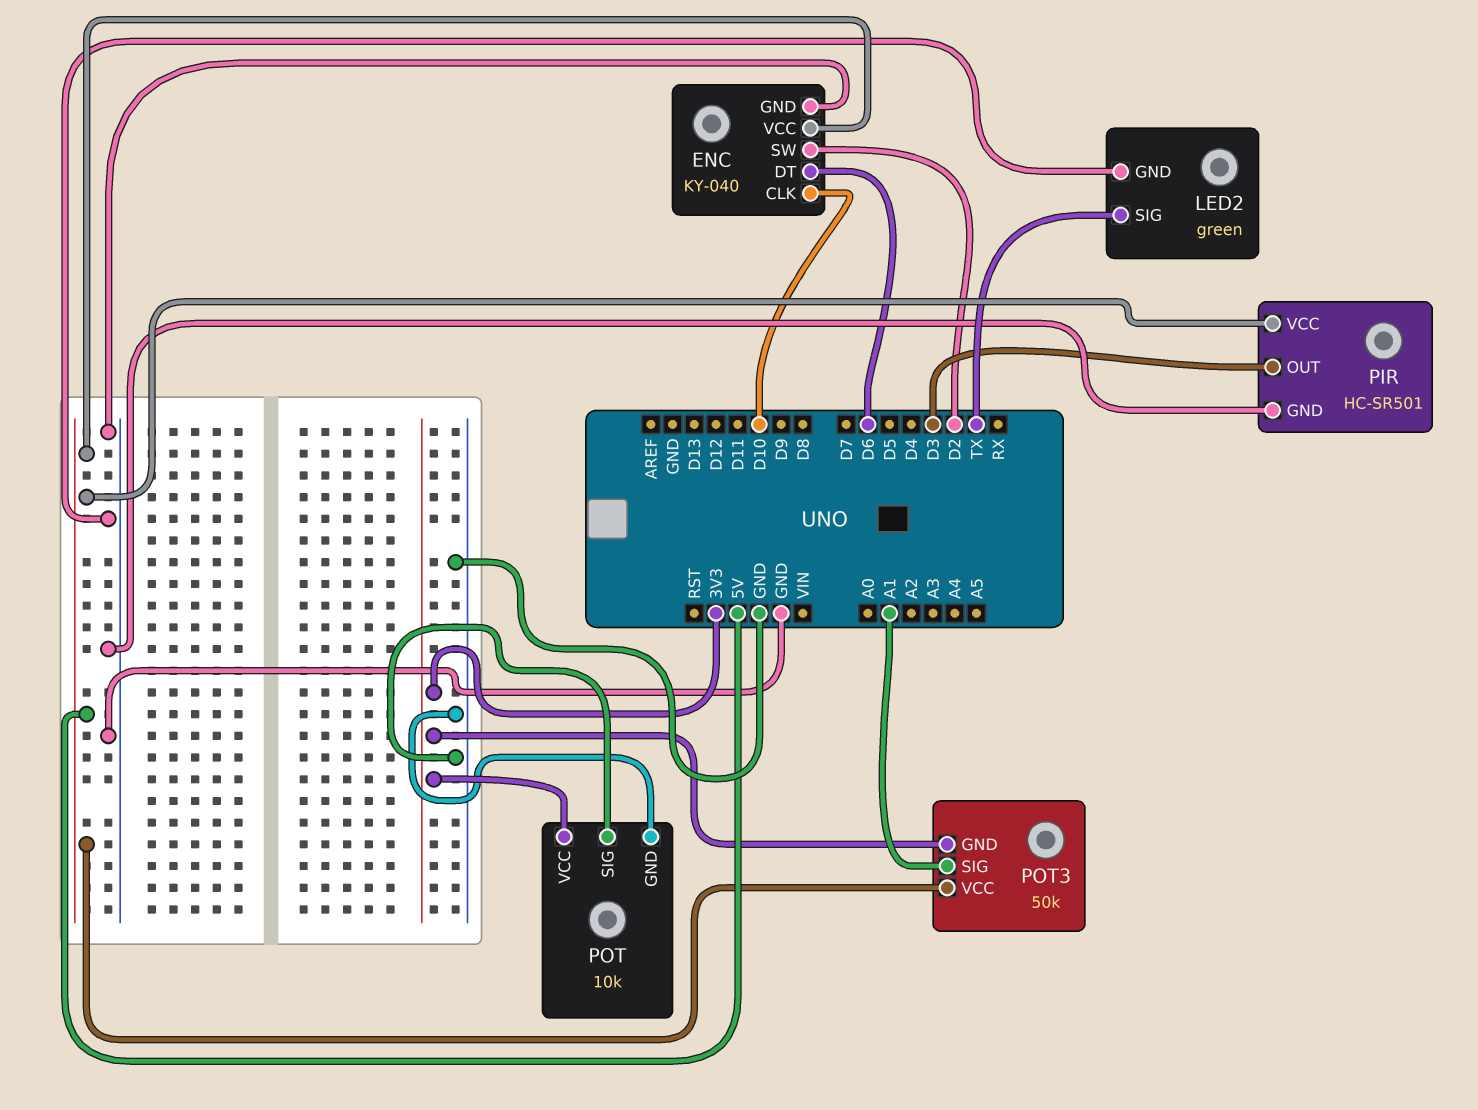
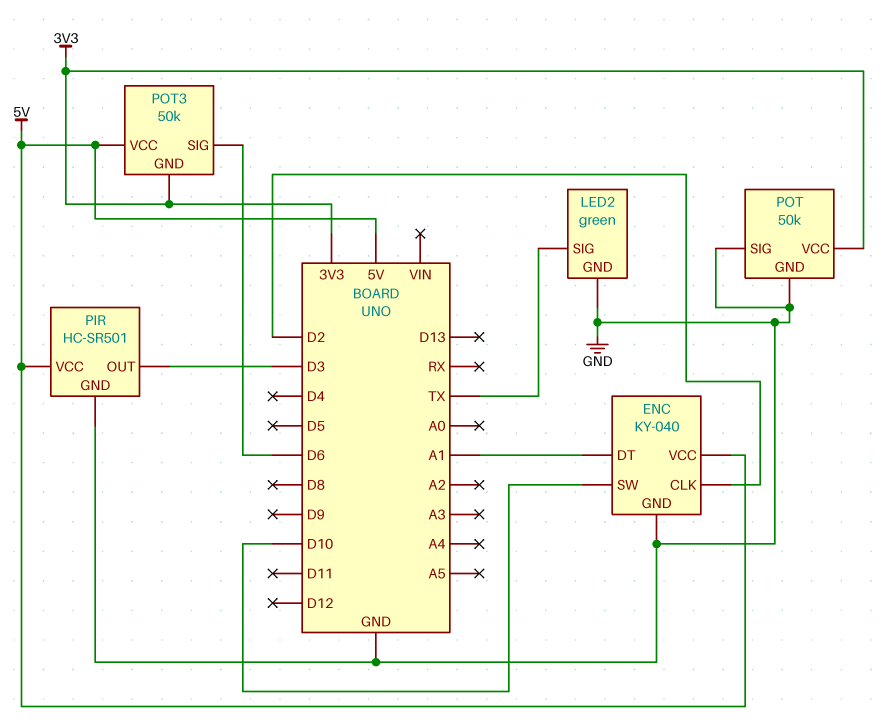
ENC pin CLK: D10 -> D2
ENC pin DT: D6 -> A1
ENC pin SW: D2 -> D10
POT: 10k -> 50k
POT3 pin SIG: A1 -> D6

